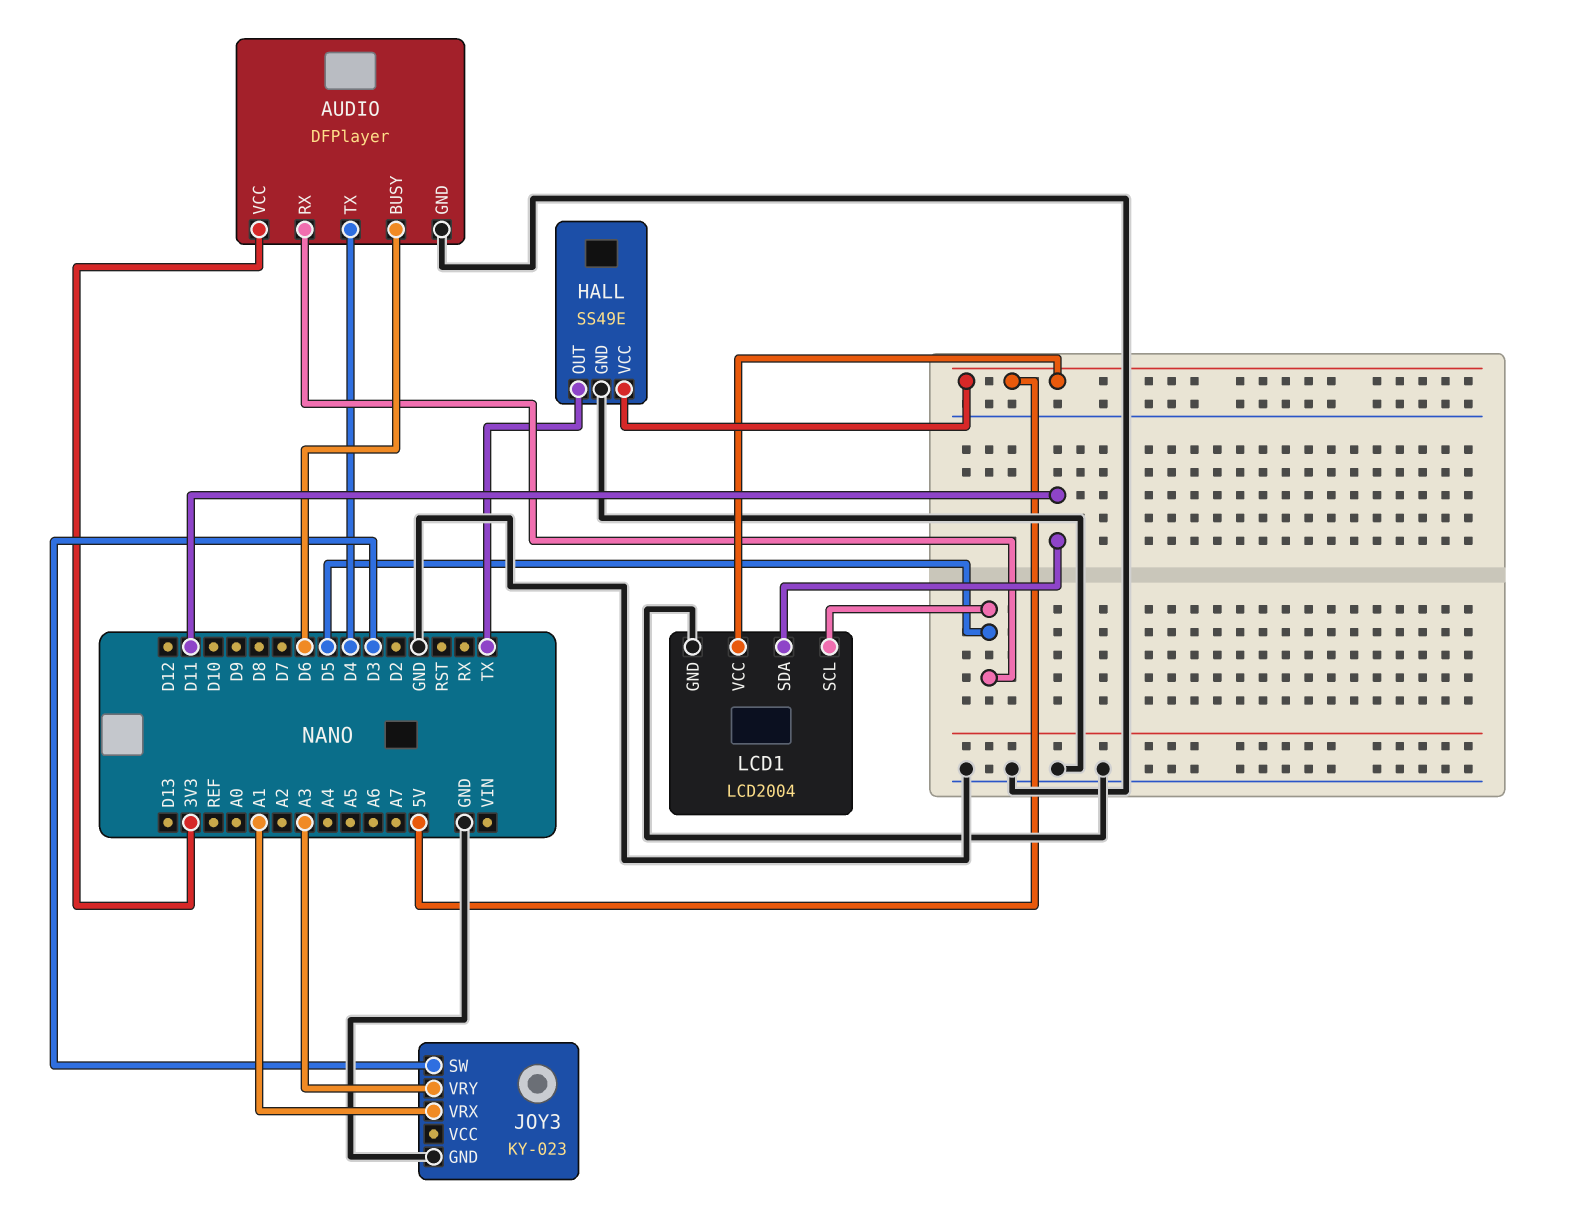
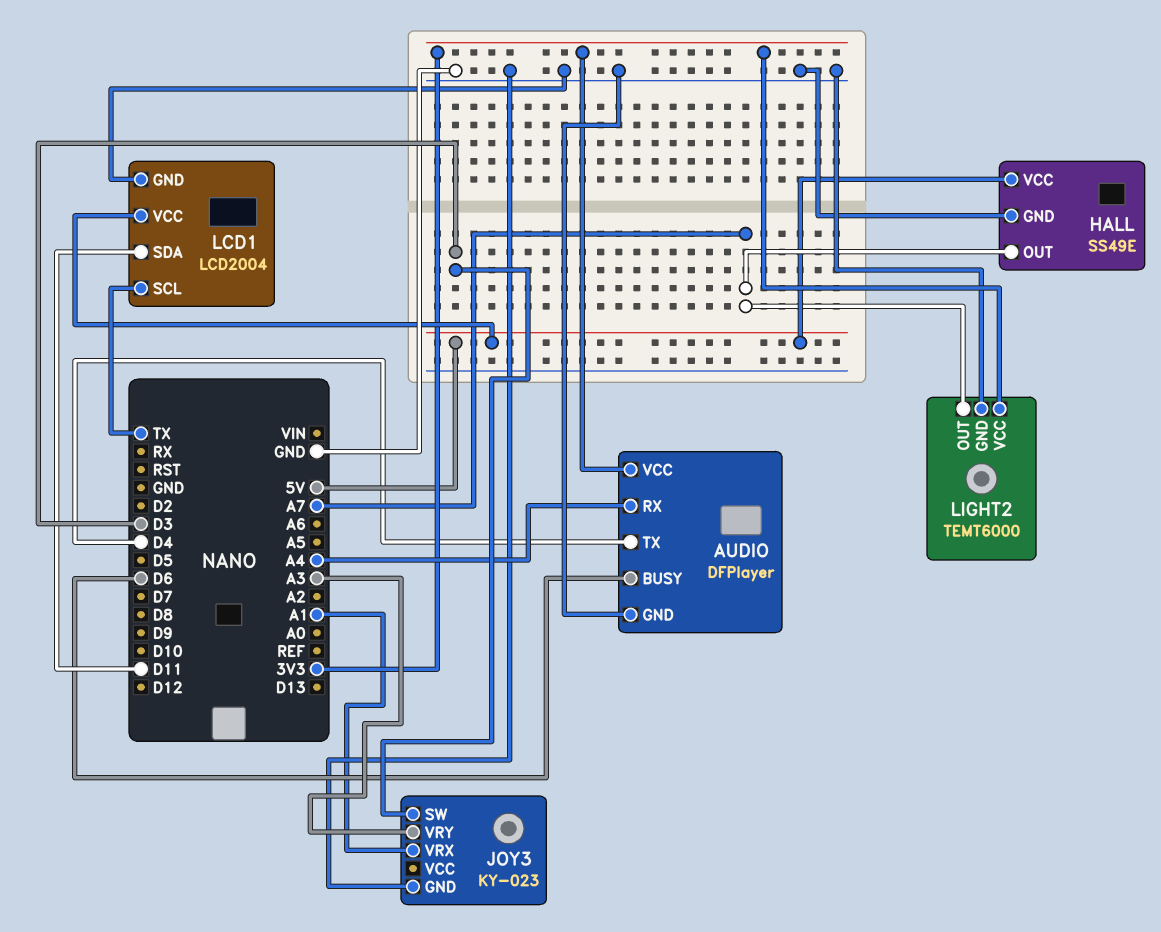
AUDIO pin RX: D5 -> A4
HALL pin OUT: TX -> A7
LCD1 pin SCL: D5 -> TX
LIGHT2: none -> TEMT6000
LIGHT2 pin GND: none -> GND
LIGHT2 pin OUT: none -> A7
LIGHT2 pin VCC: none -> 3V3

